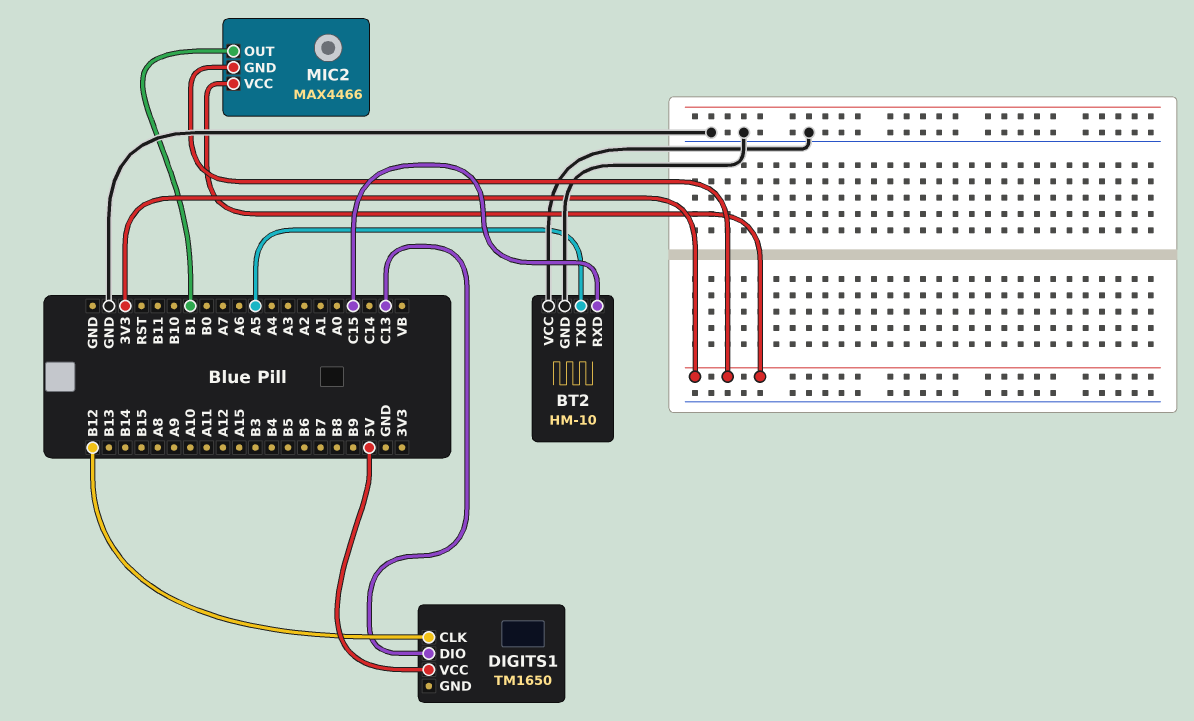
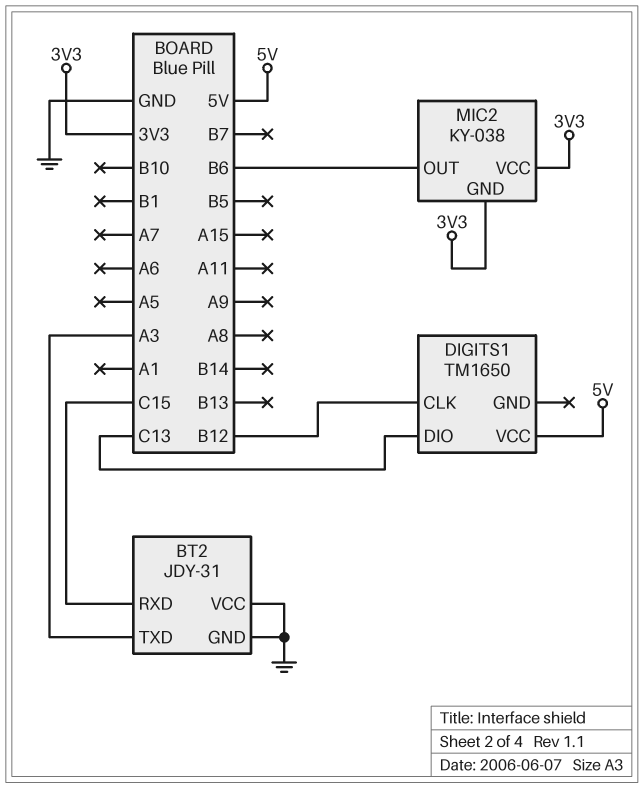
BT2: HM-10 -> JDY-31
BT2 pin TXD: A5 -> A3
MIC2: MAX4466 -> KY-038
MIC2 pin OUT: B1 -> B6

